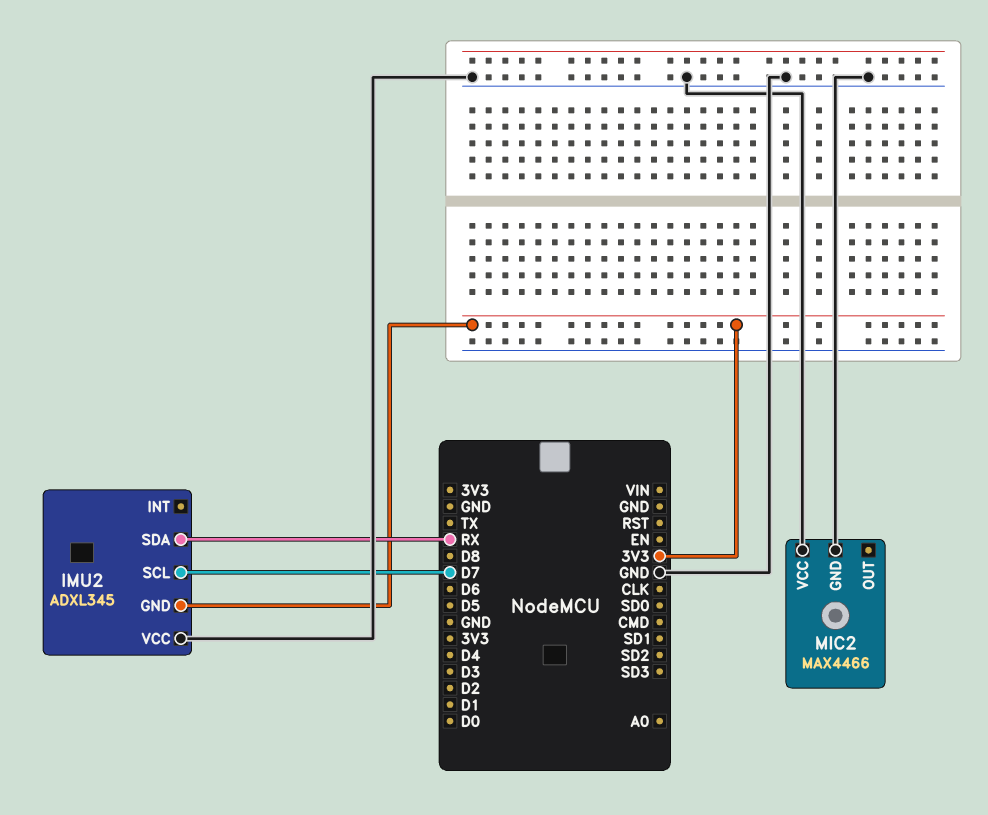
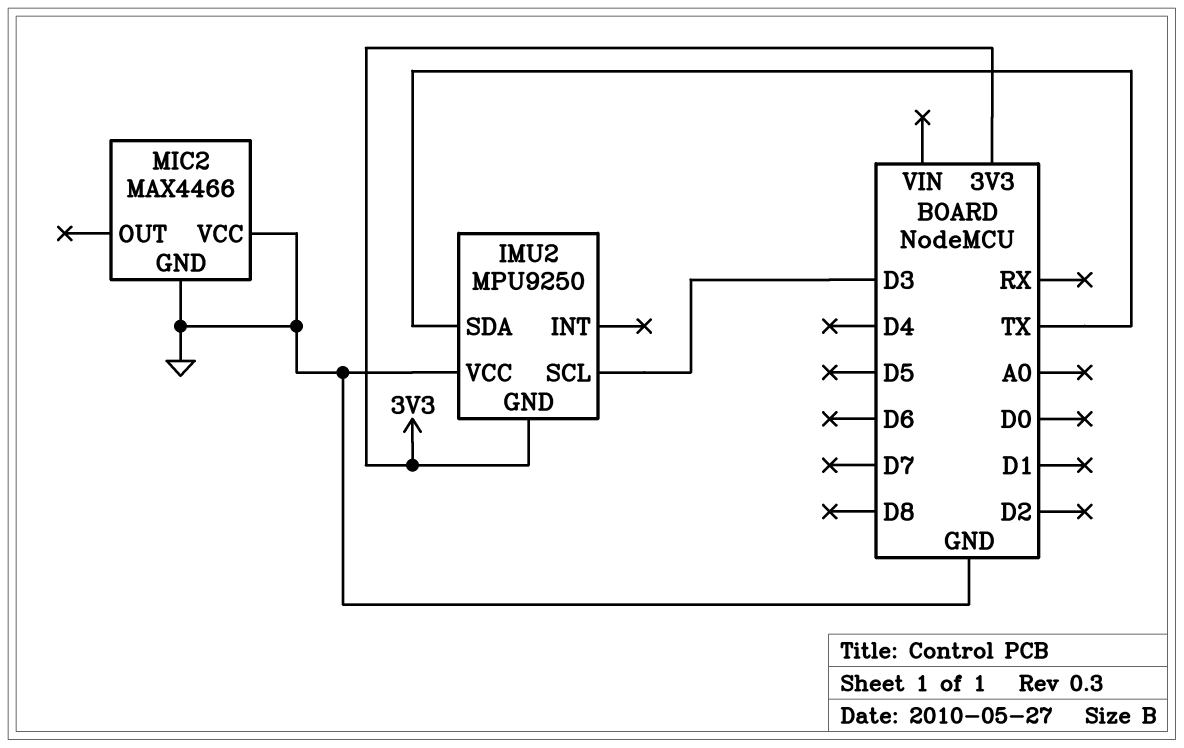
IMU2: ADXL345 -> MPU9250
IMU2 pin SCL: D7 -> D3
IMU2 pin SDA: RX -> TX

